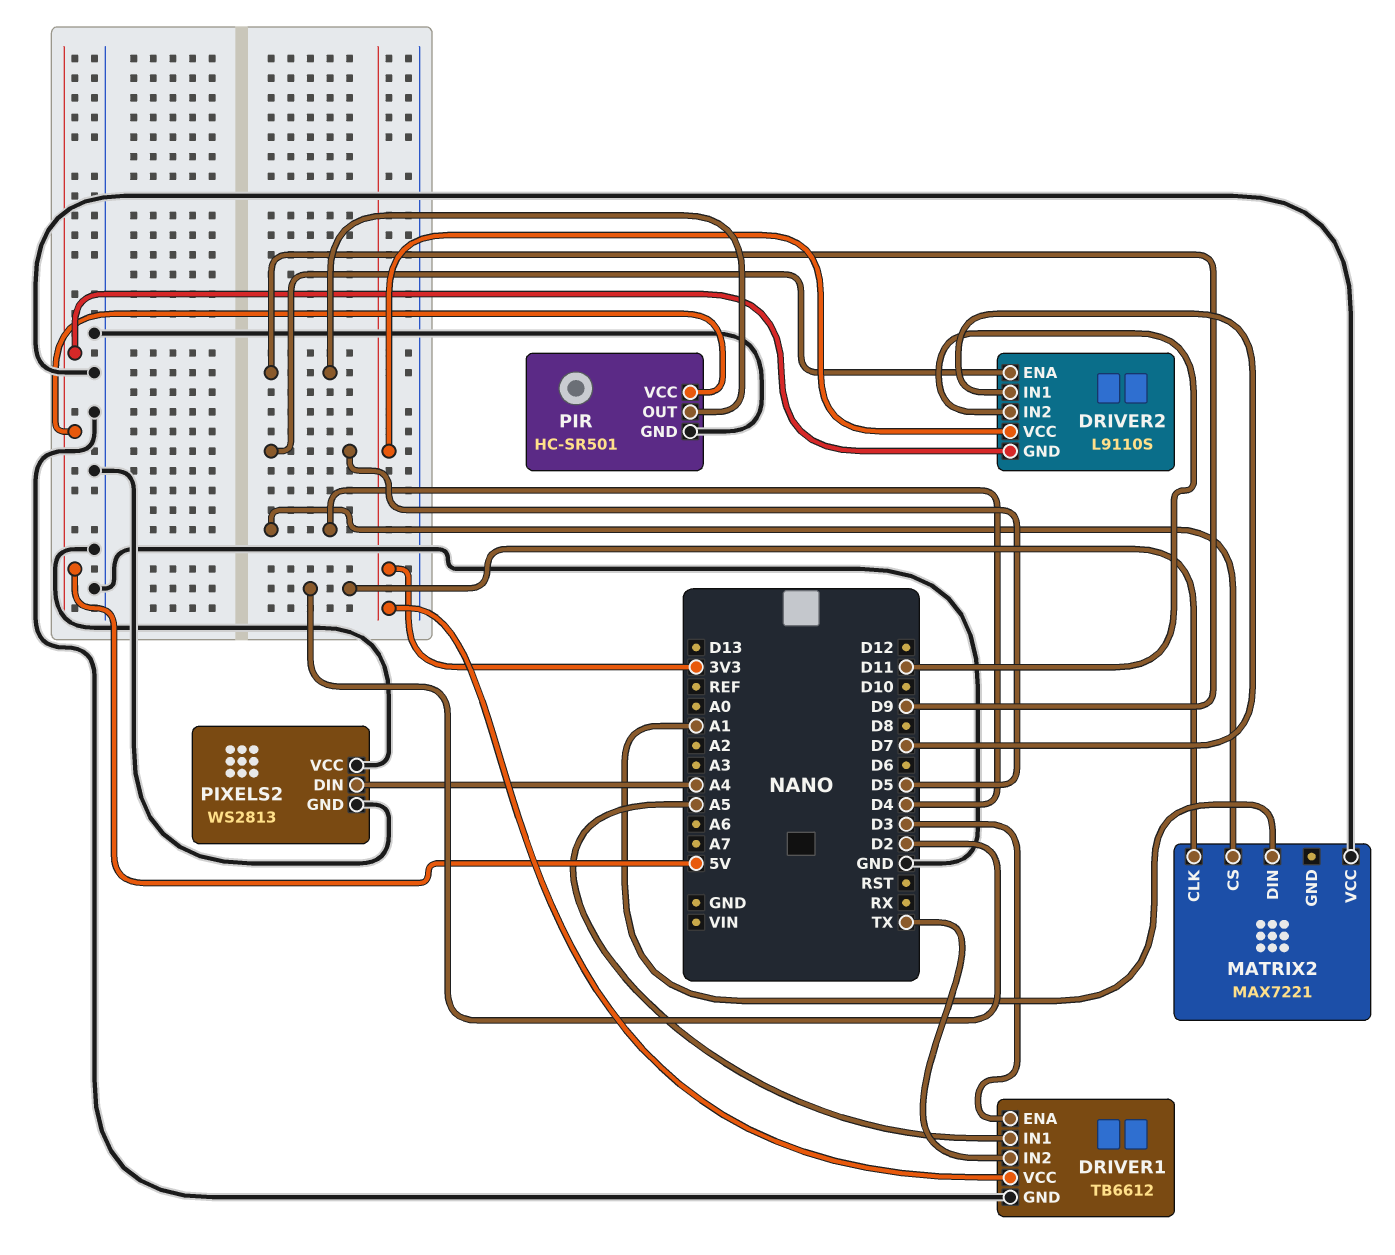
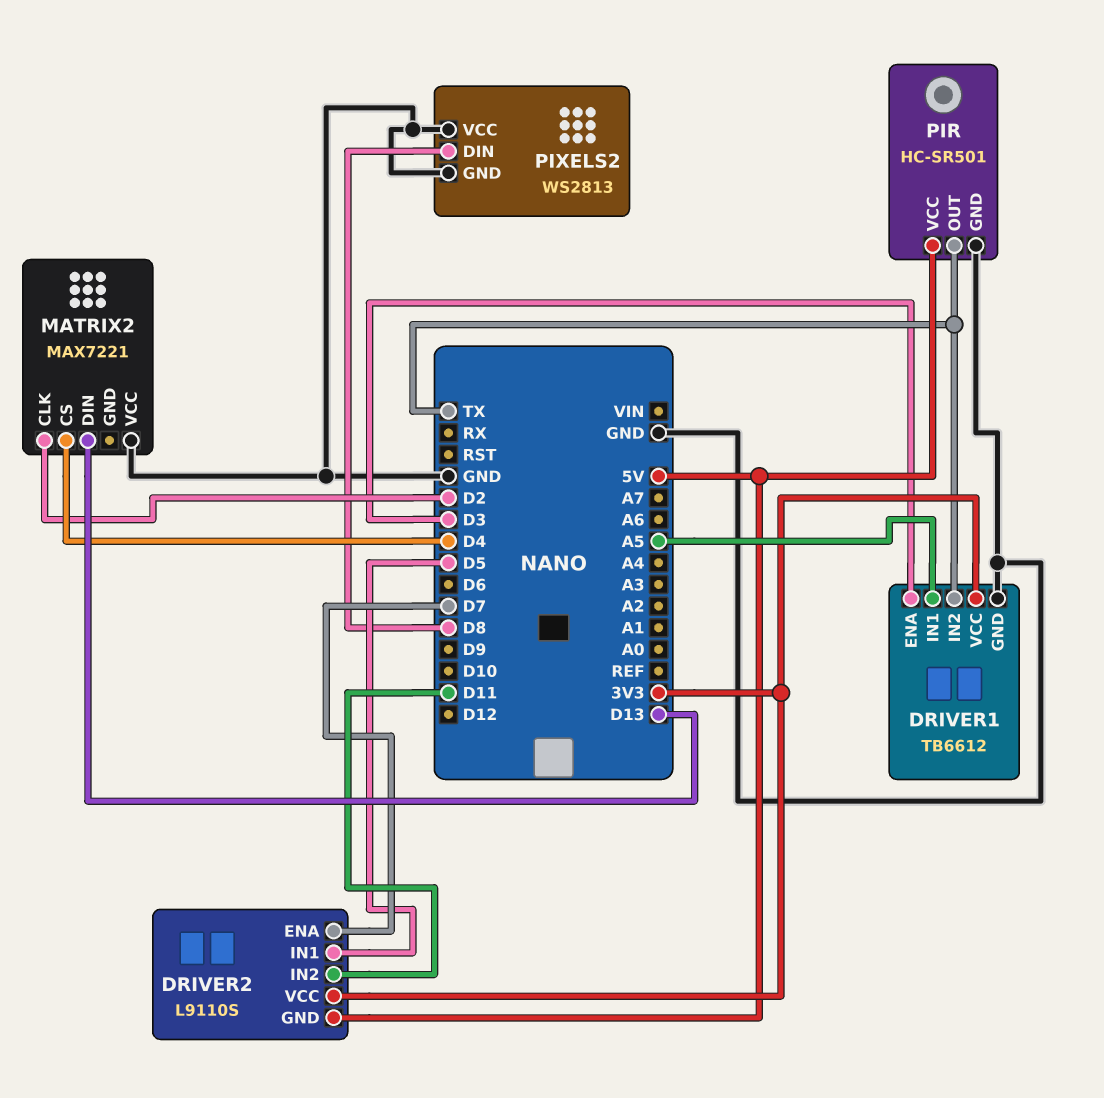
DRIVER2 pin ENA: D5 -> D7
DRIVER2 pin IN1: D7 -> D5
MATRIX2 pin DIN: A1 -> D13
PIR pin OUT: D9 -> TX
PIXELS2 pin DIN: A4 -> D8

